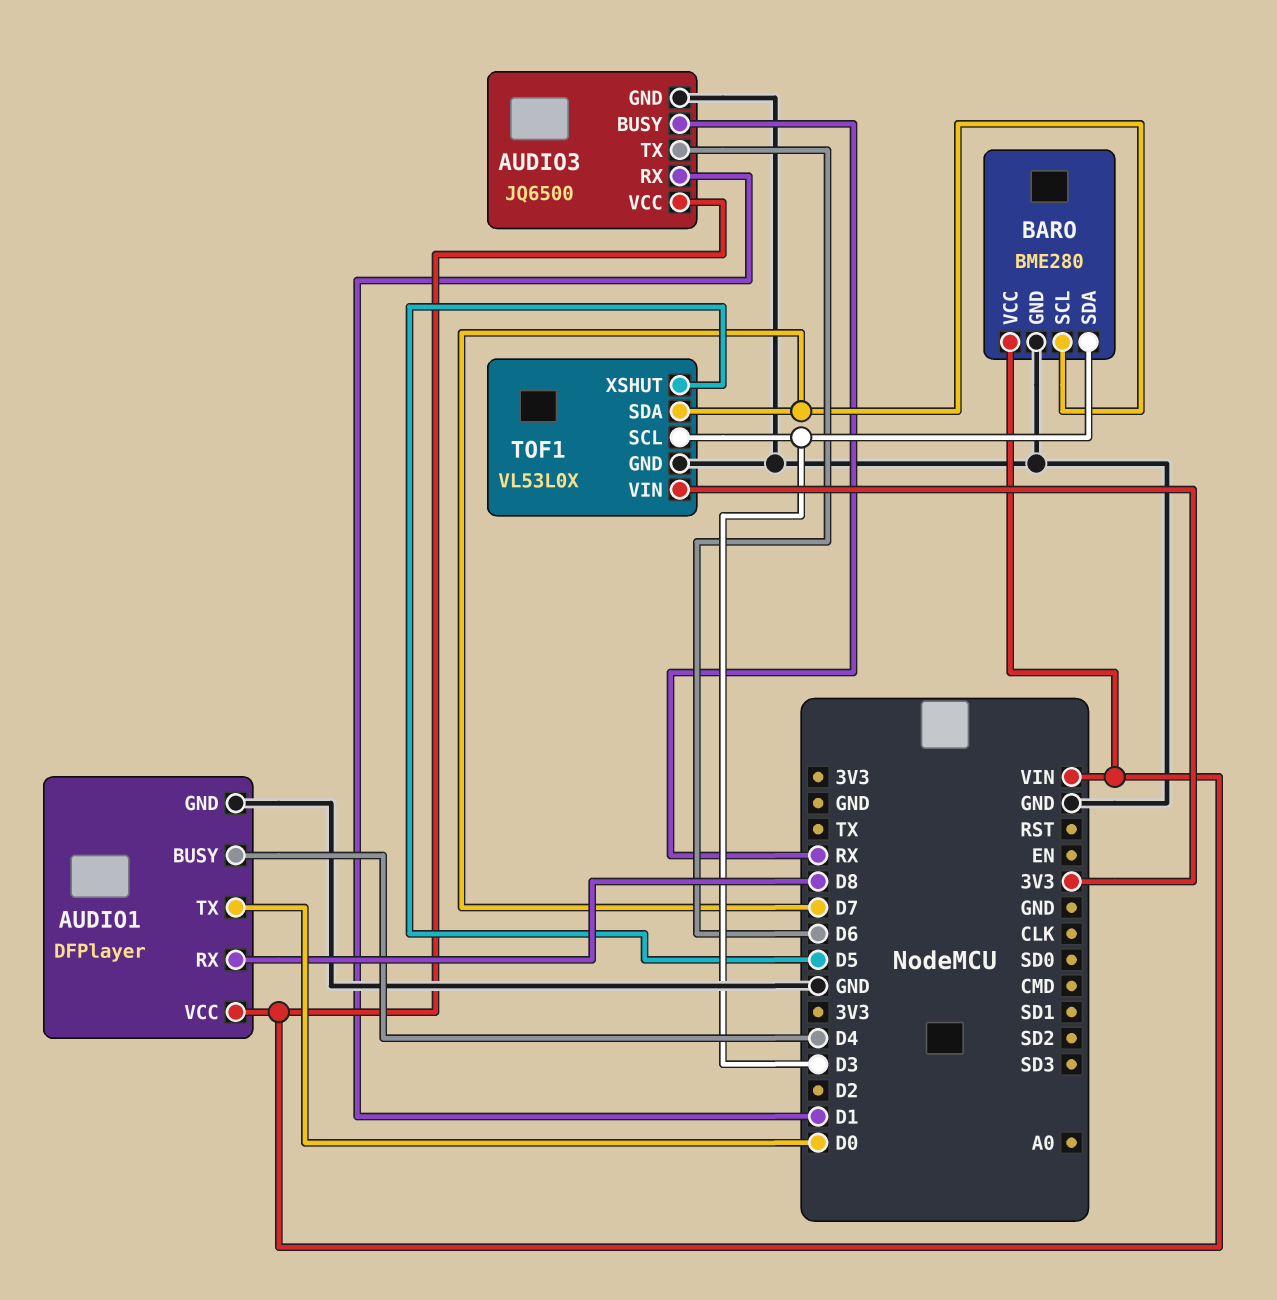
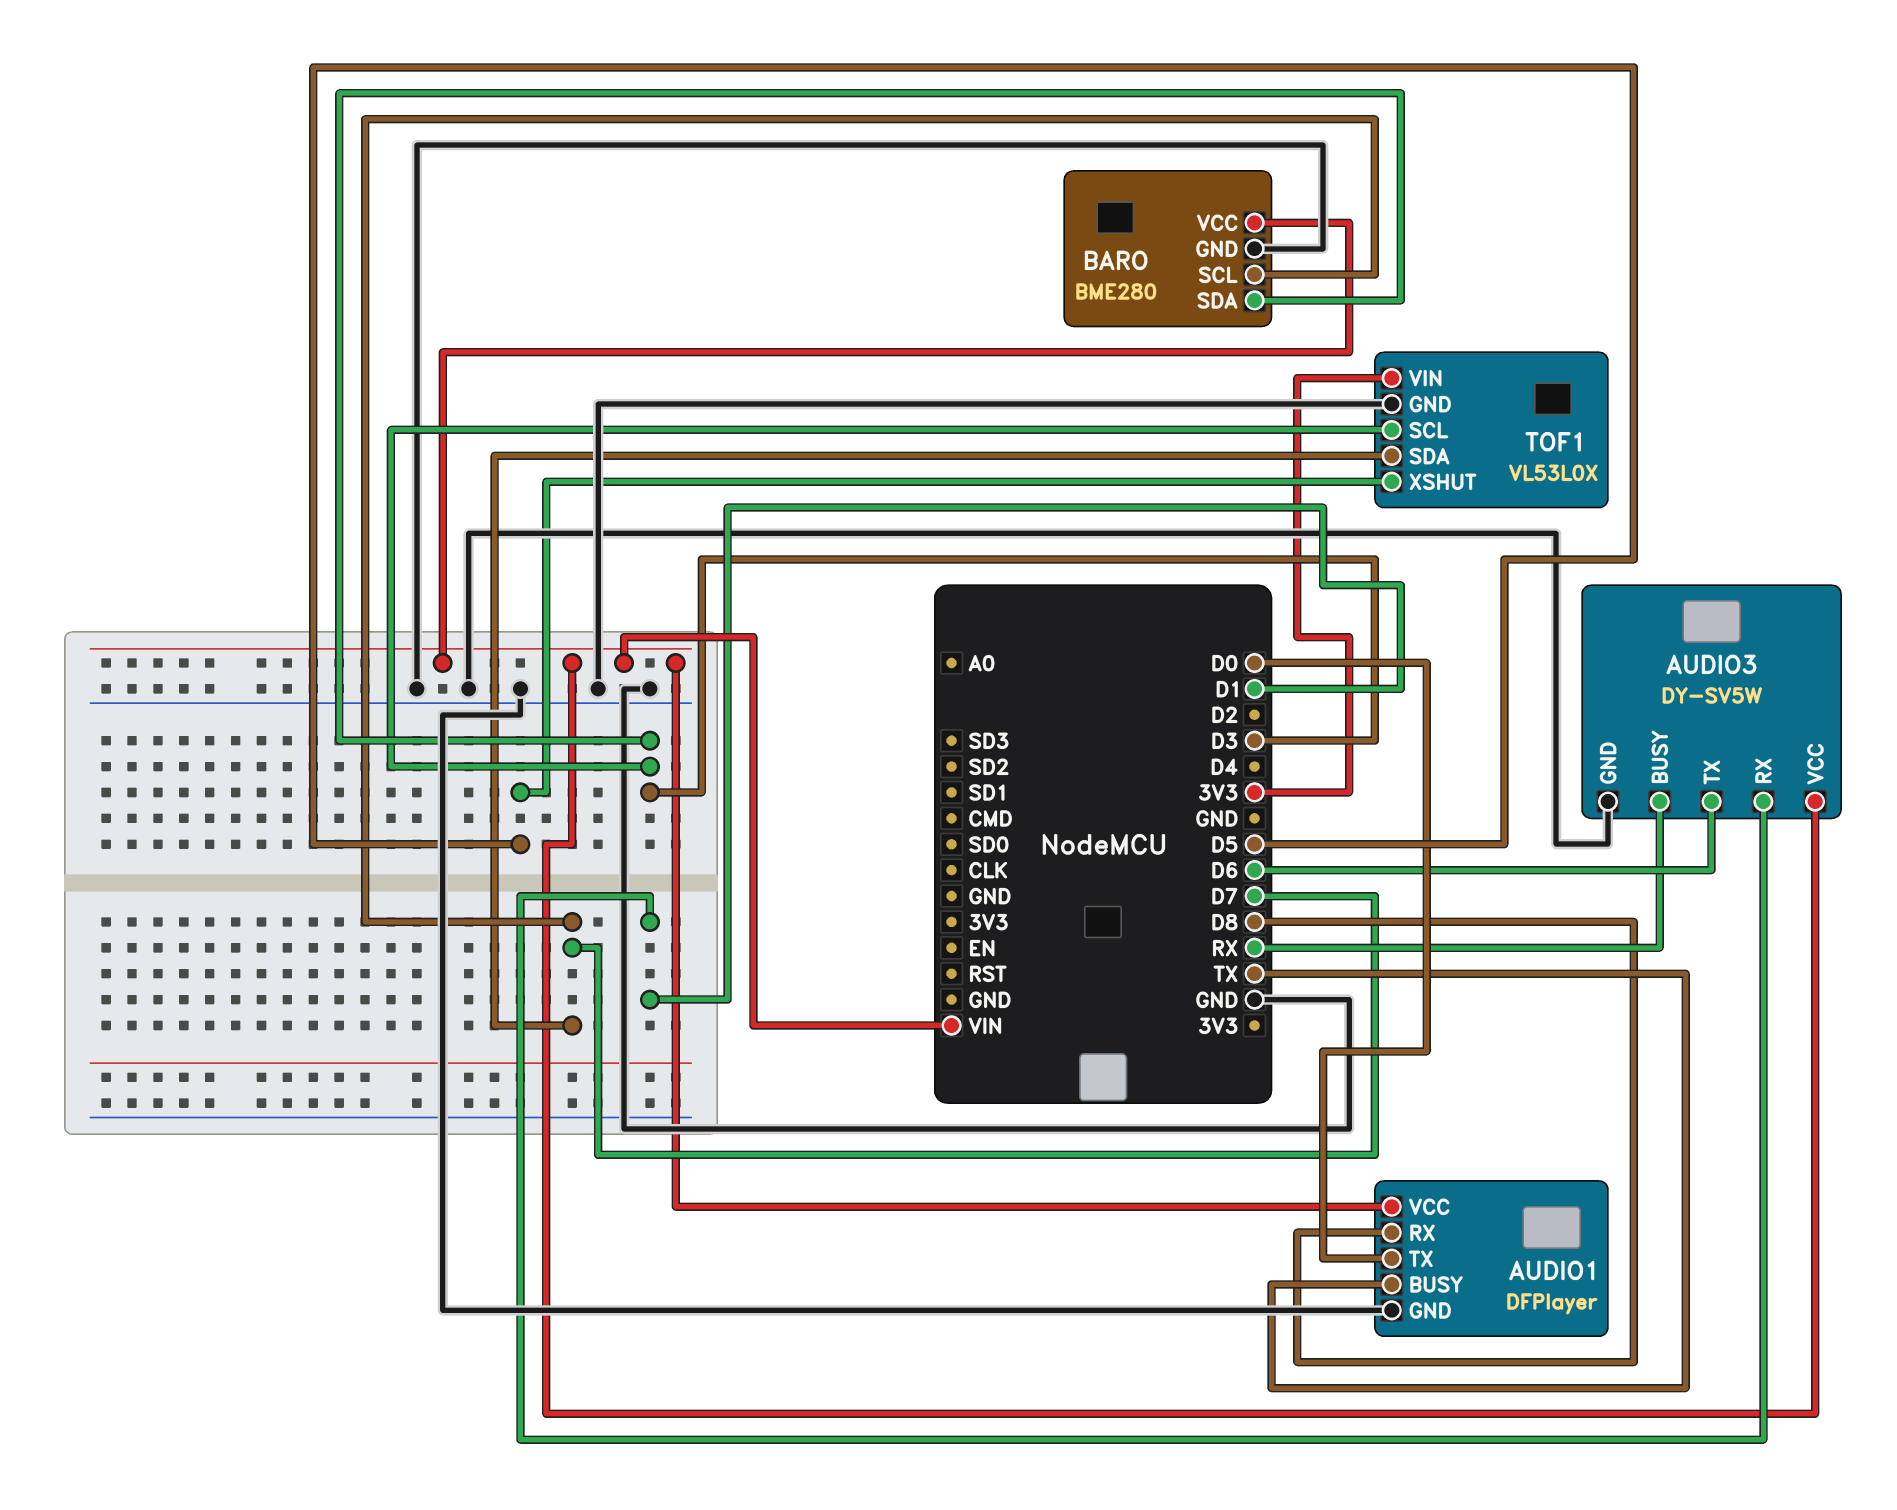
AUDIO1 pin BUSY: D4 -> TX
AUDIO3: JQ6500 -> DY-SV5W

